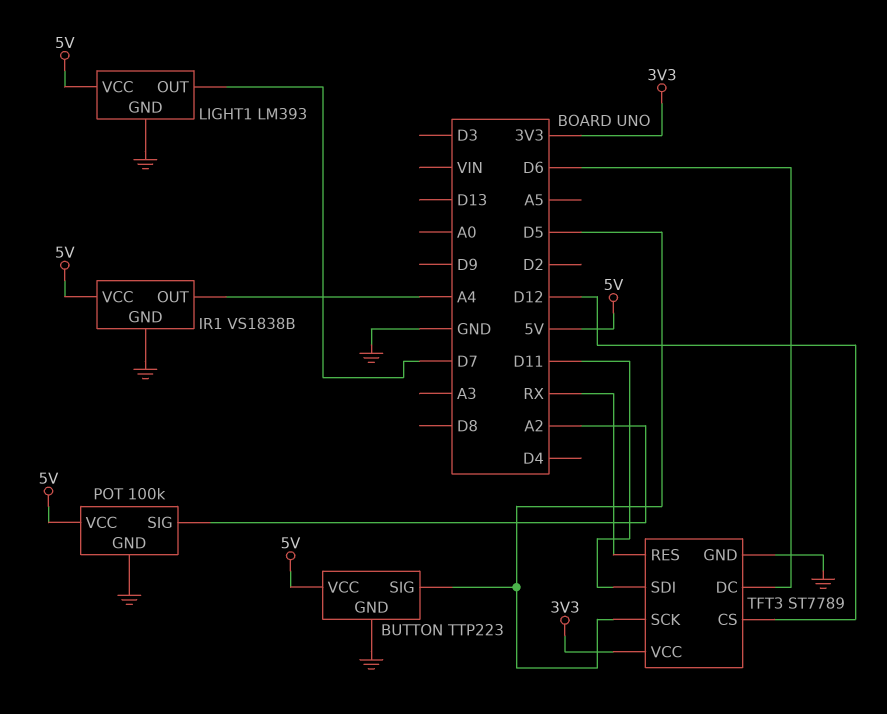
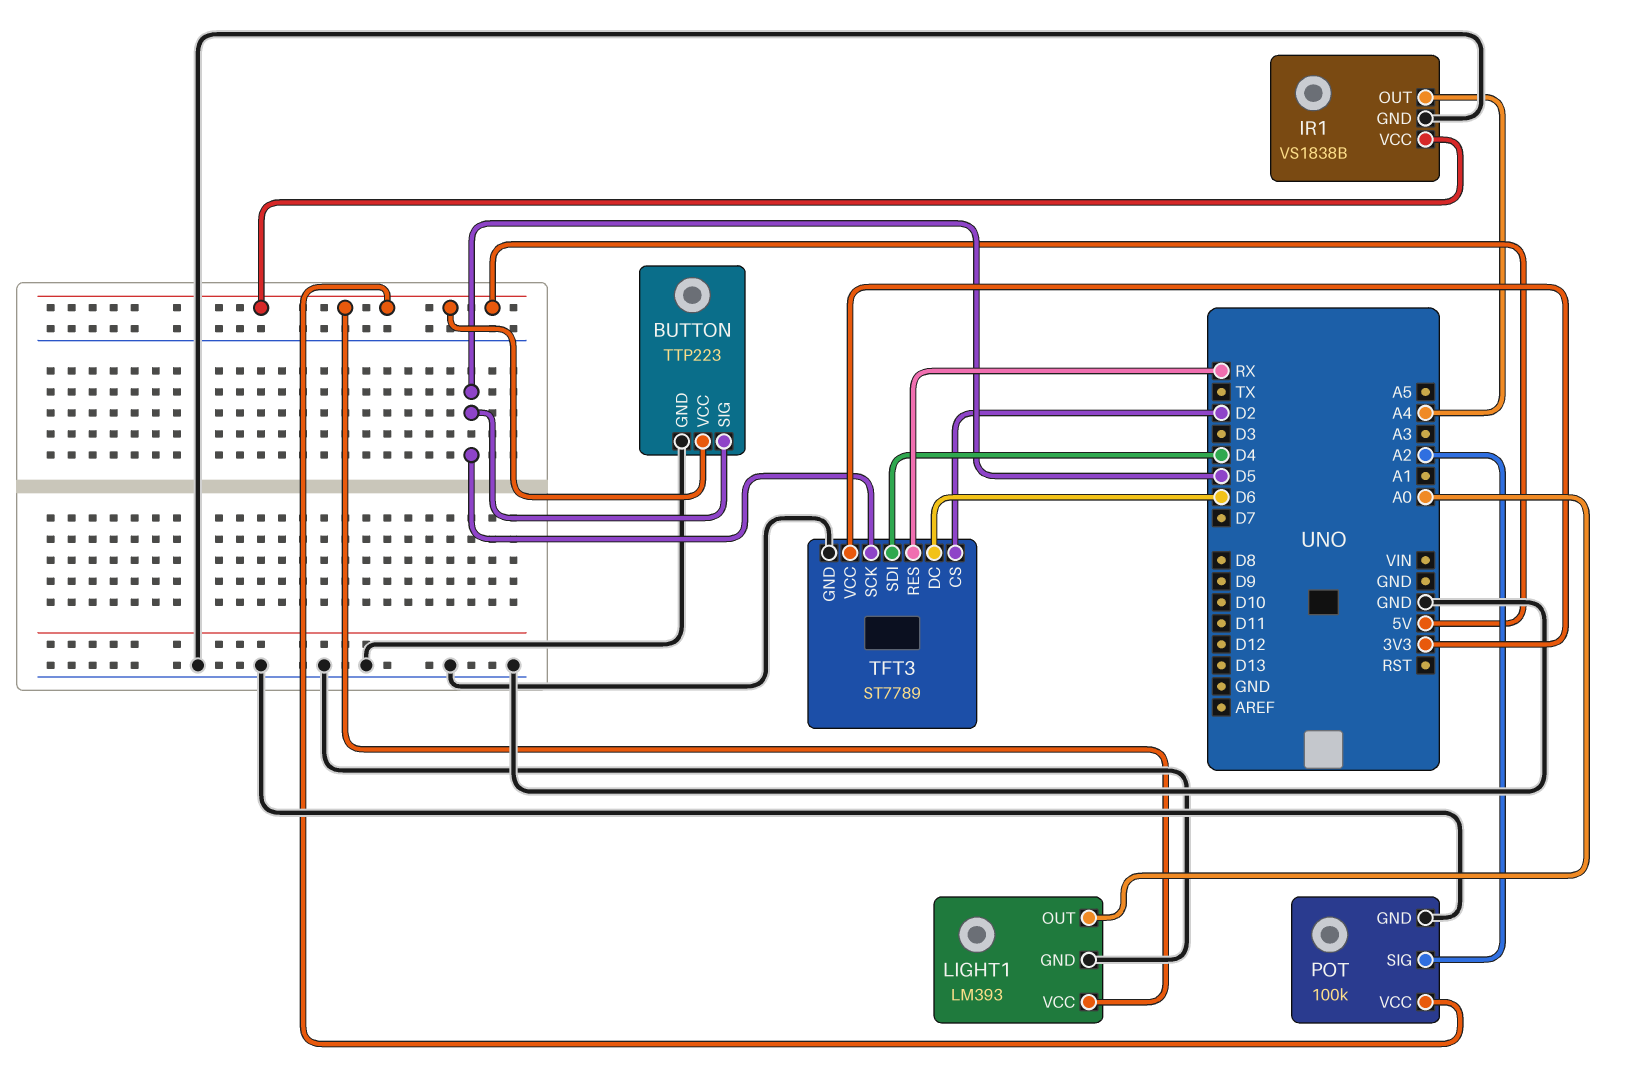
LIGHT1 pin OUT: D7 -> A0
TFT3 pin CS: D12 -> D2
TFT3 pin SDI: D11 -> D4

